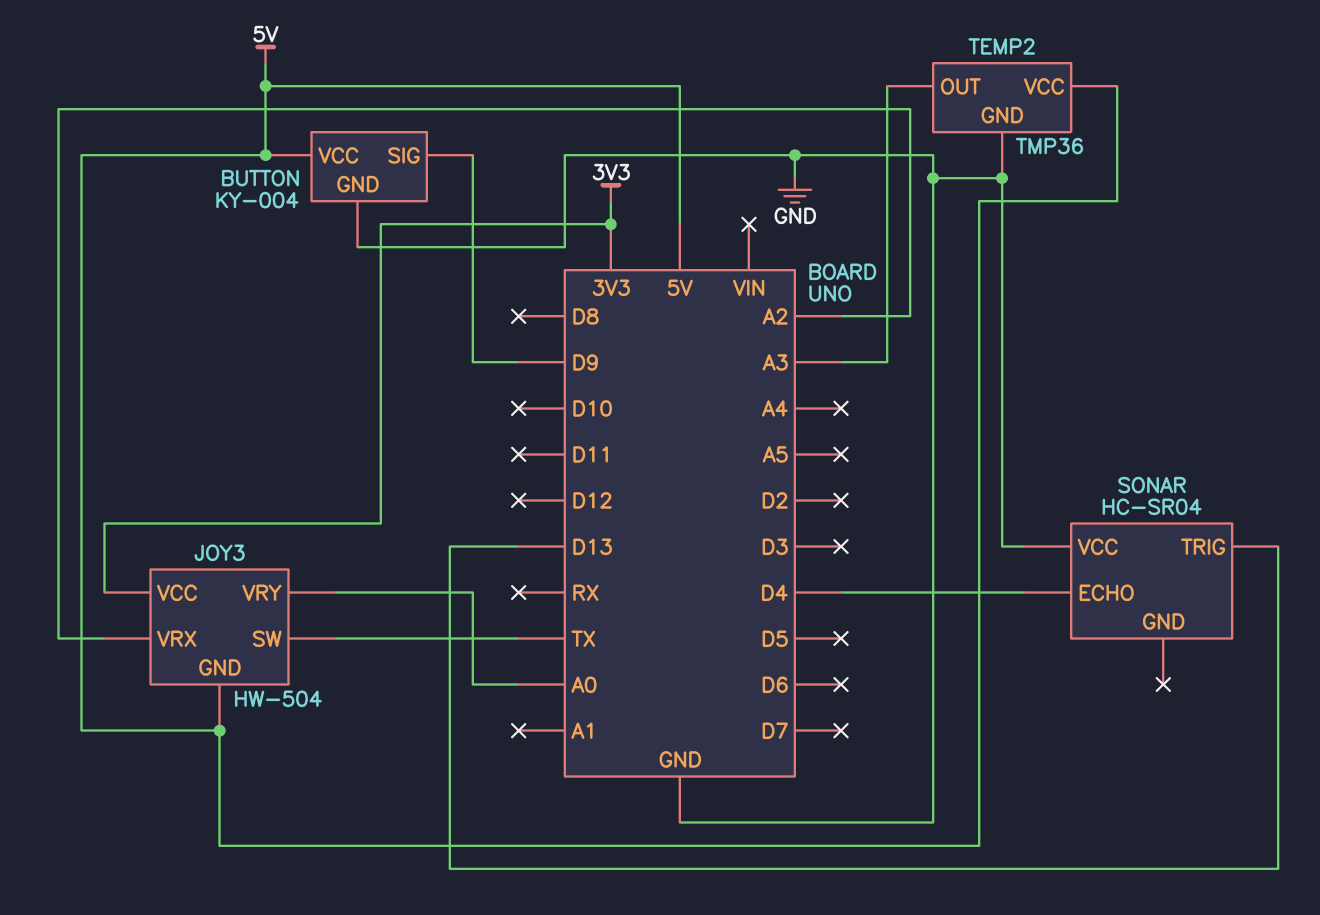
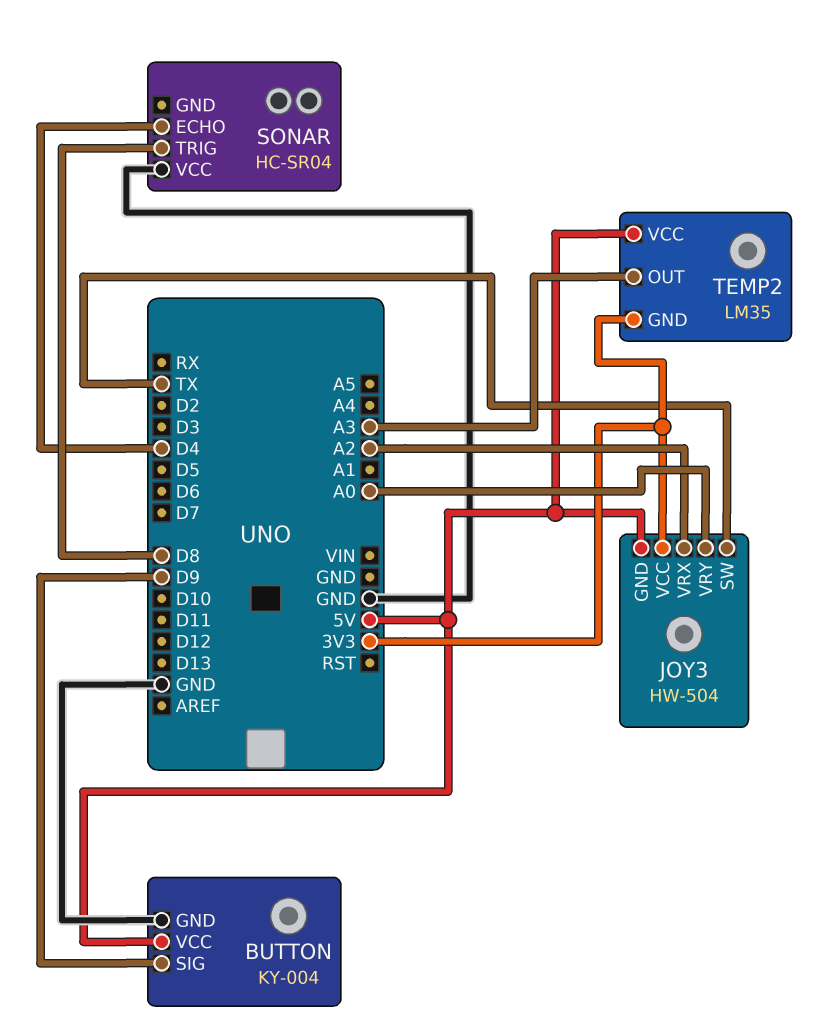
SONAR pin TRIG: D13 -> D8
TEMP2: TMP36 -> LM35
TEMP2 pin GND: GND -> 3V3

